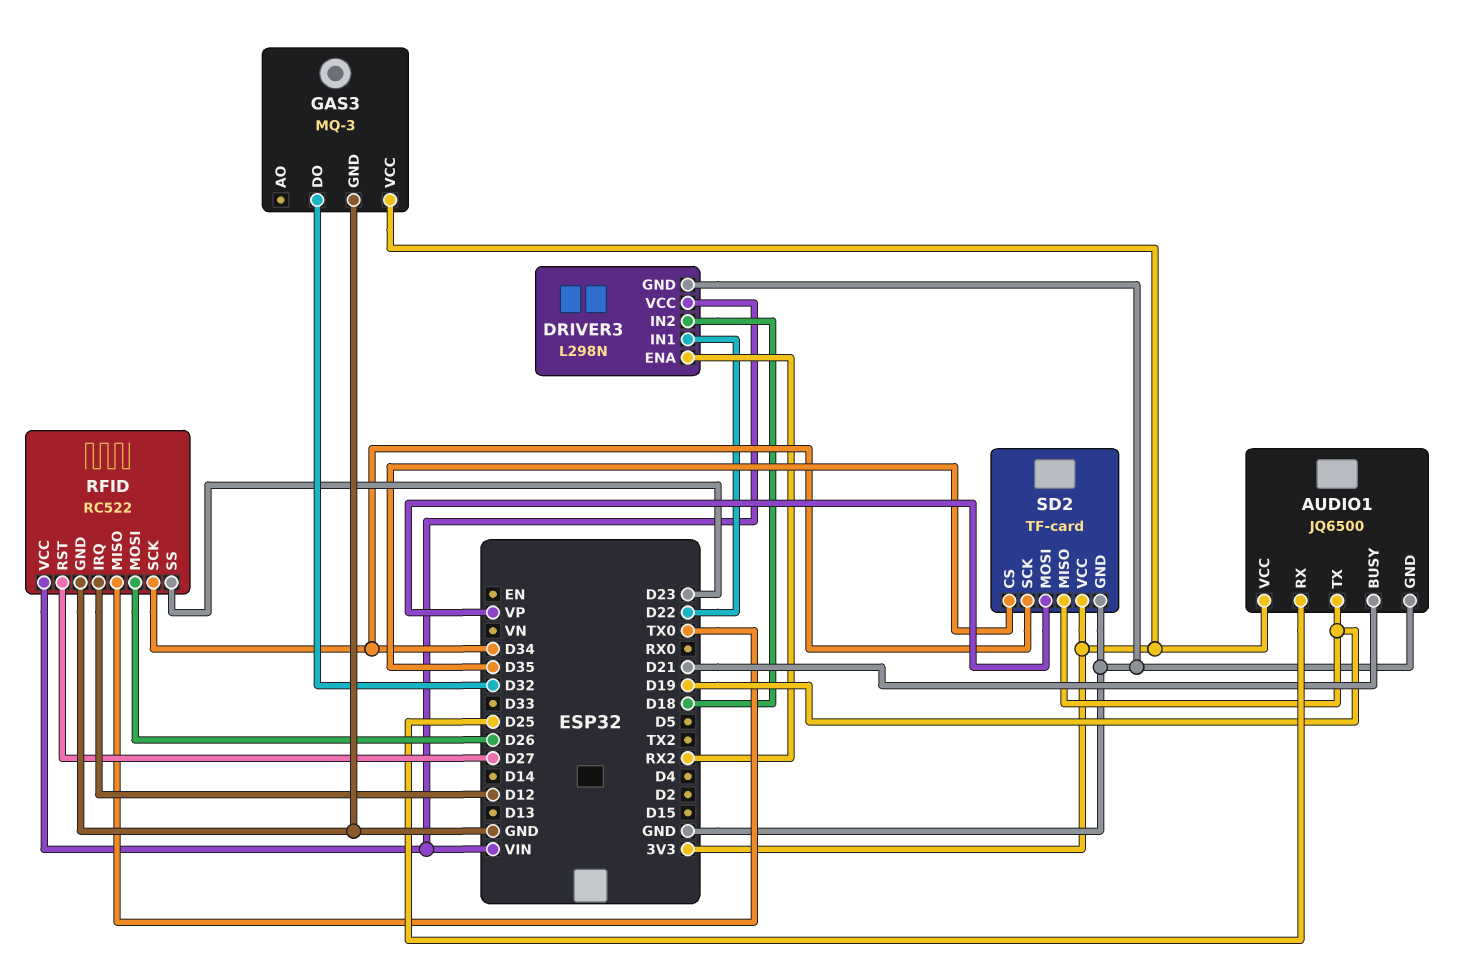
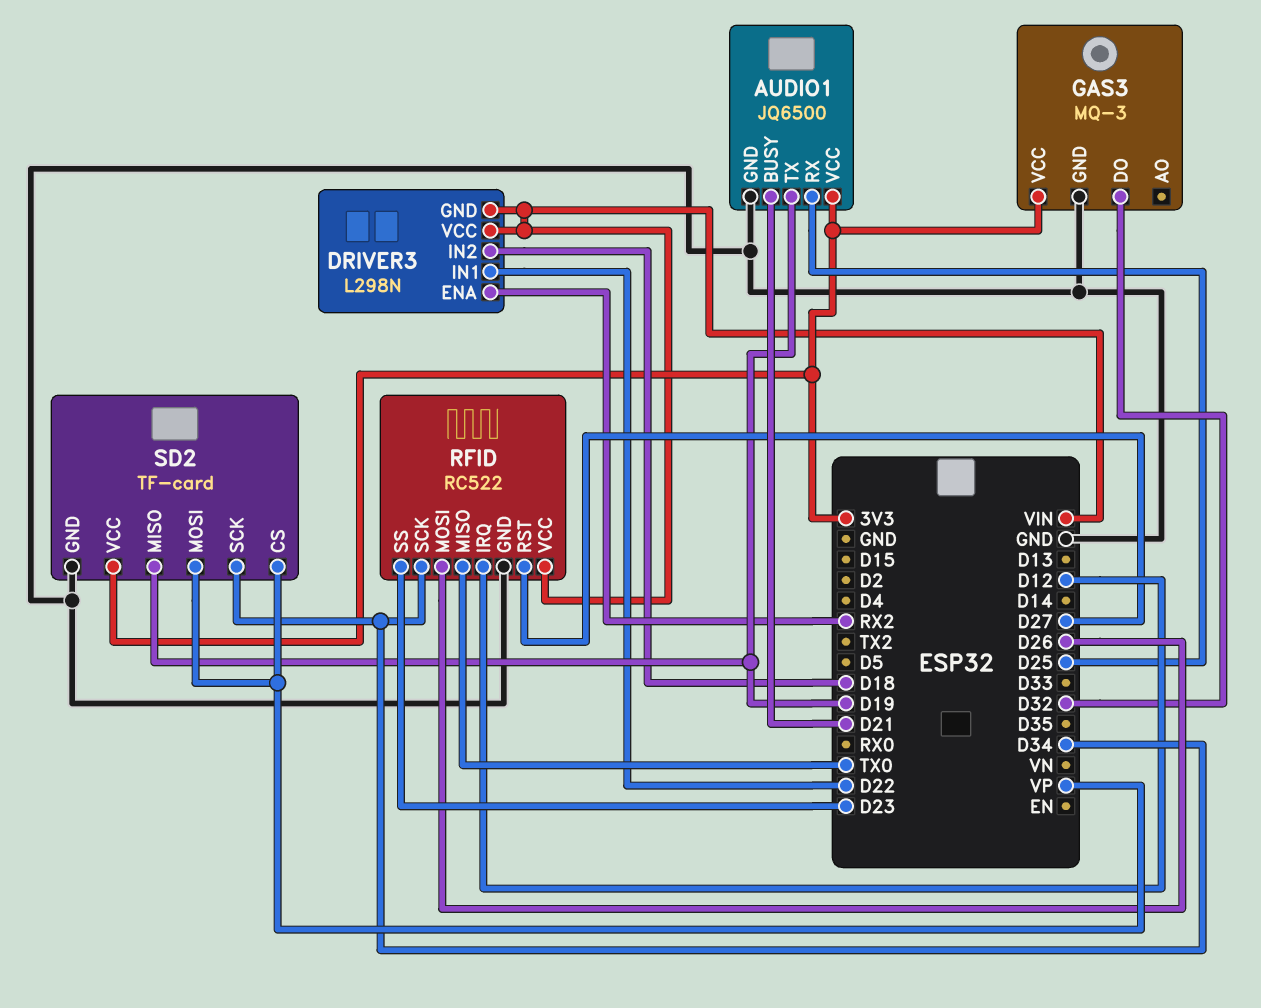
DRIVER3 pin GND: GND -> VIN
SD2 pin CS: D35 -> VP

